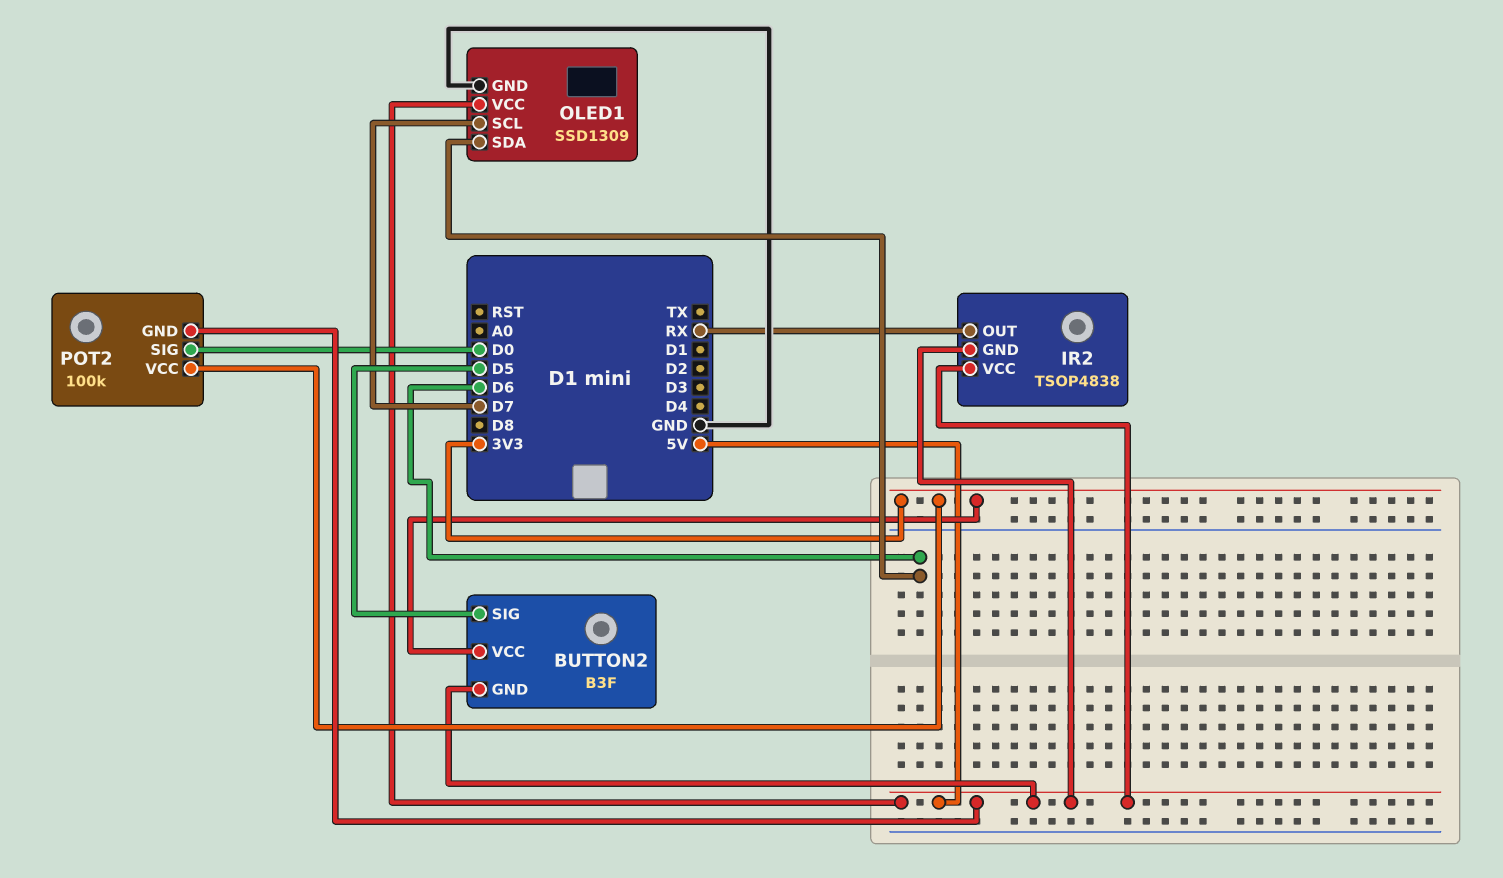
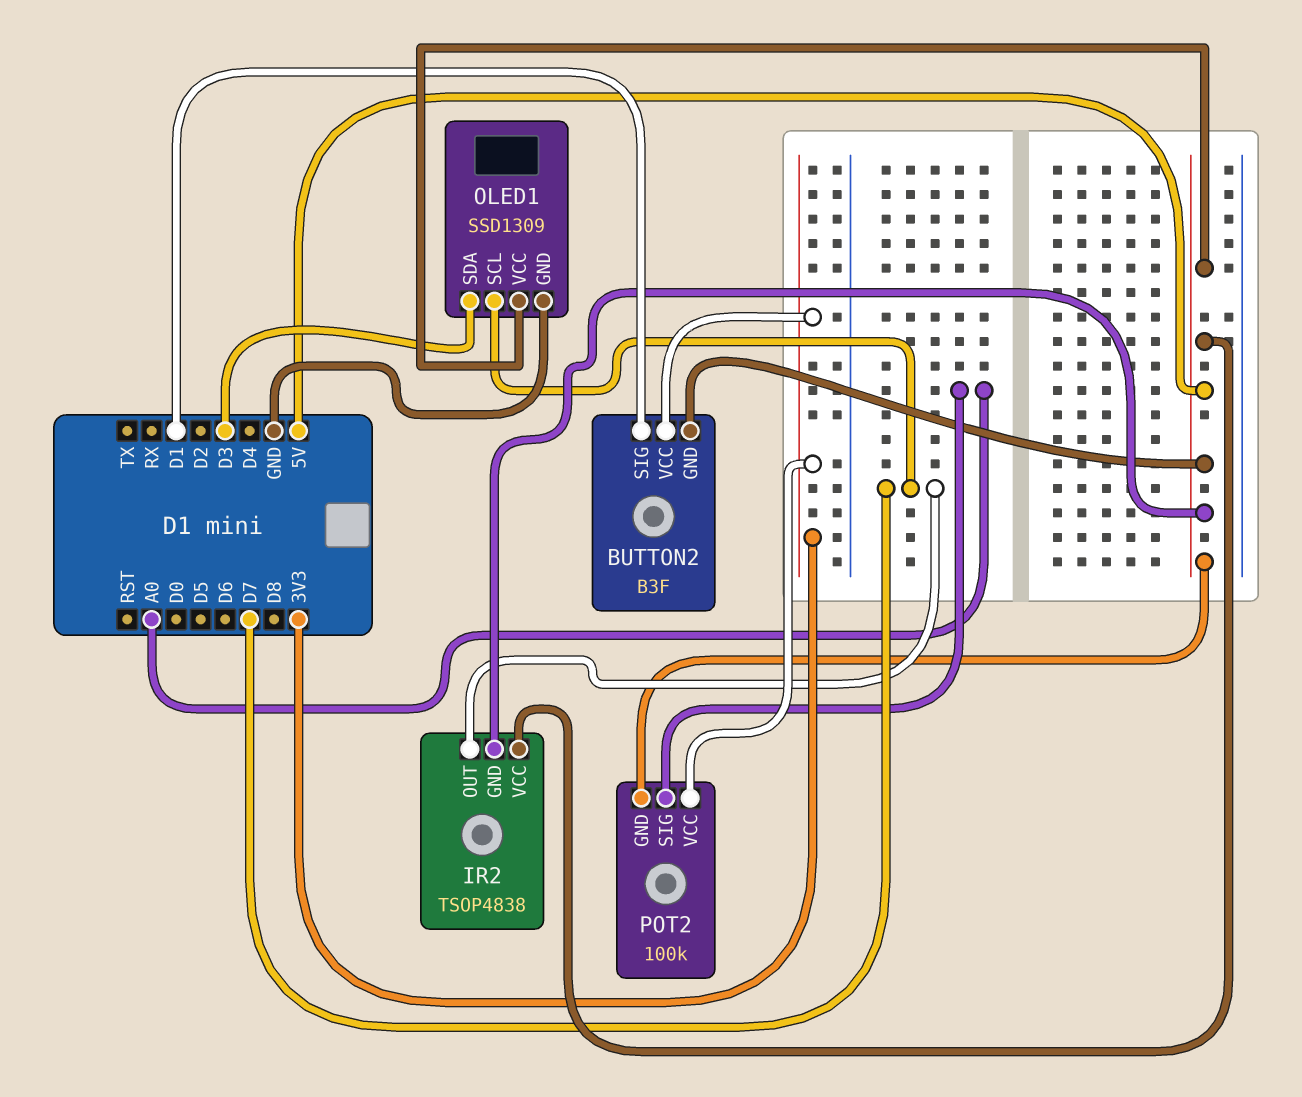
BUTTON2 pin SIG: D5 -> D1
IR2 pin OUT: RX -> D7
OLED1 pin SDA: D6 -> D3
POT2 pin SIG: D0 -> A0

